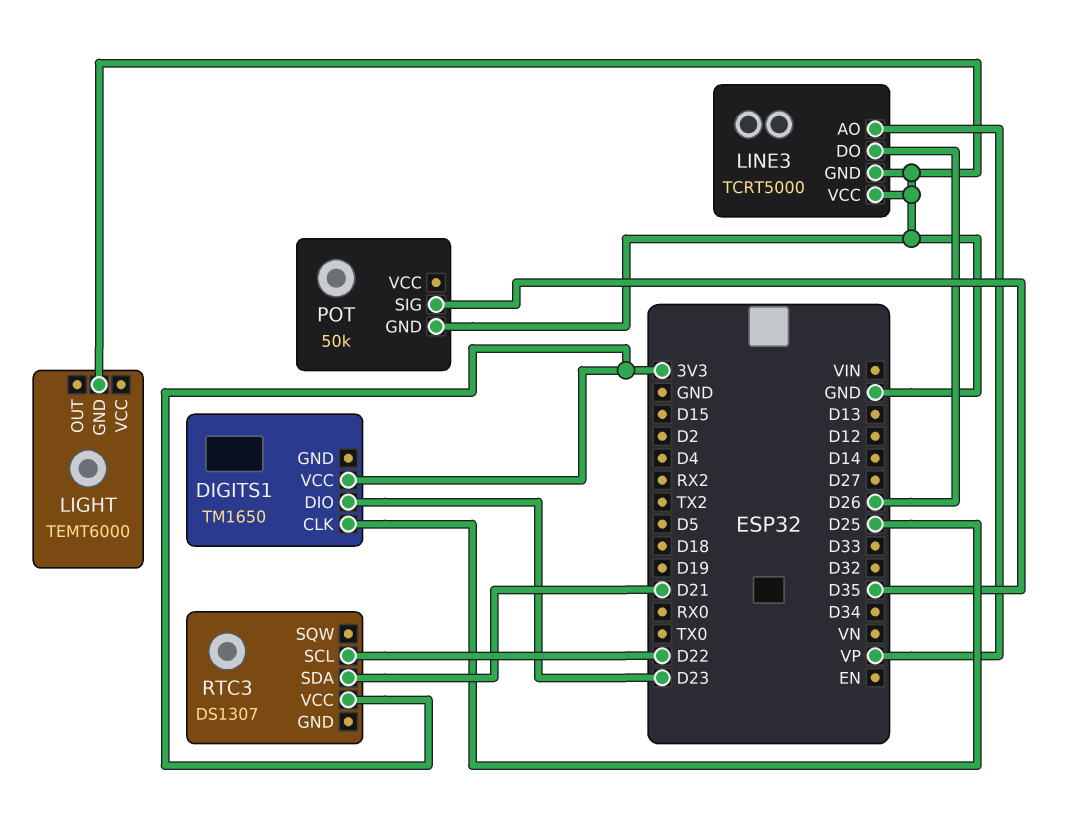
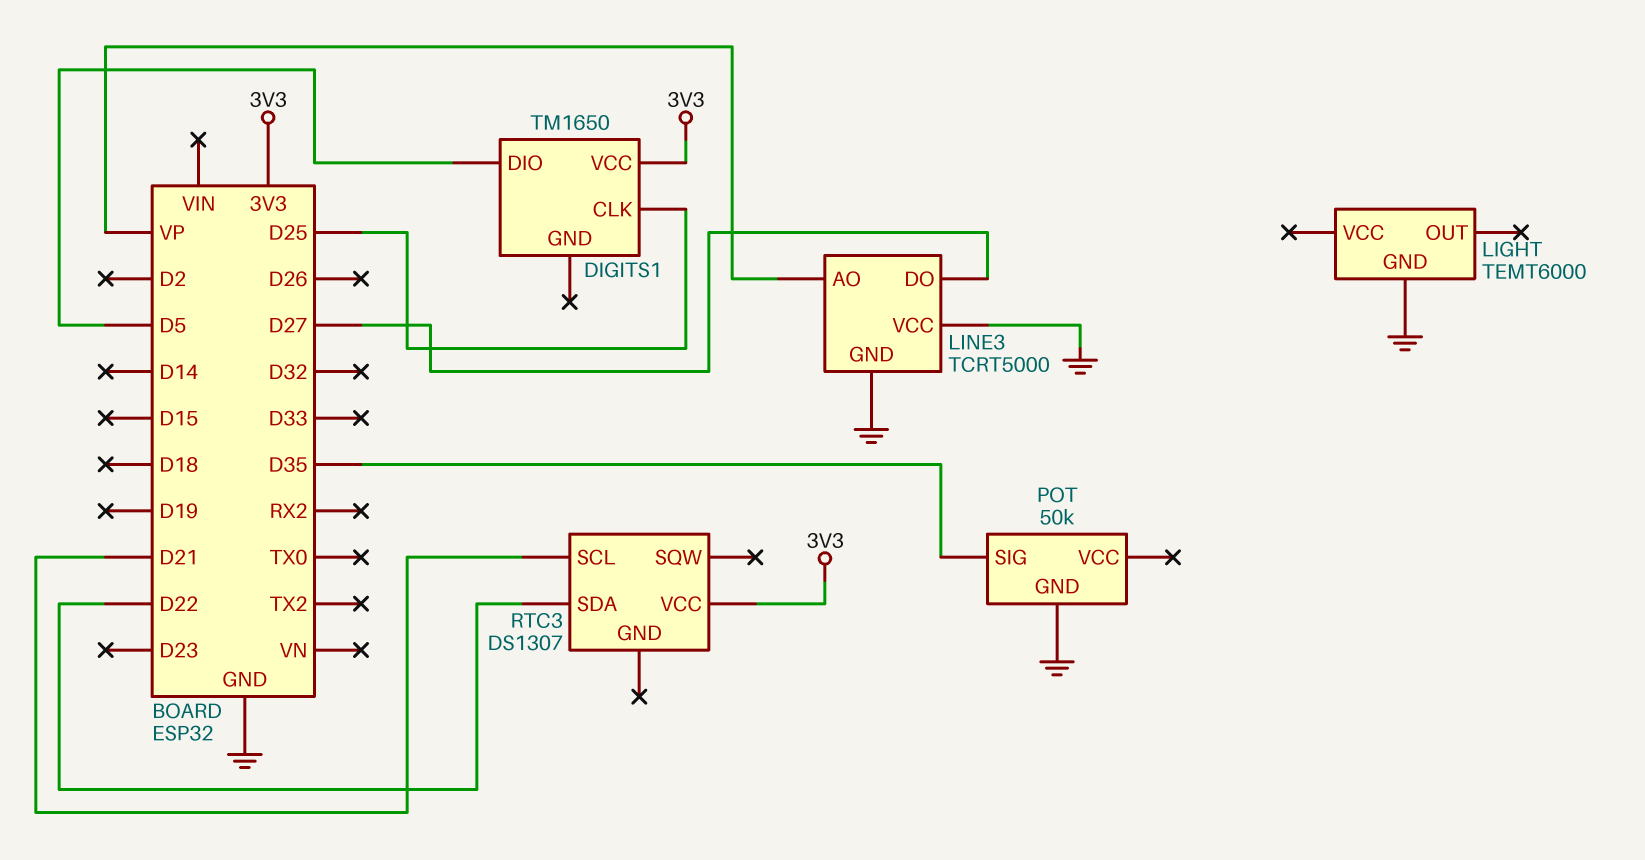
DIGITS1 pin DIO: D23 -> D5
LINE3 pin DO: D26 -> D27
RTC3 pin SCL: D22 -> D21
RTC3 pin SDA: D21 -> D22

